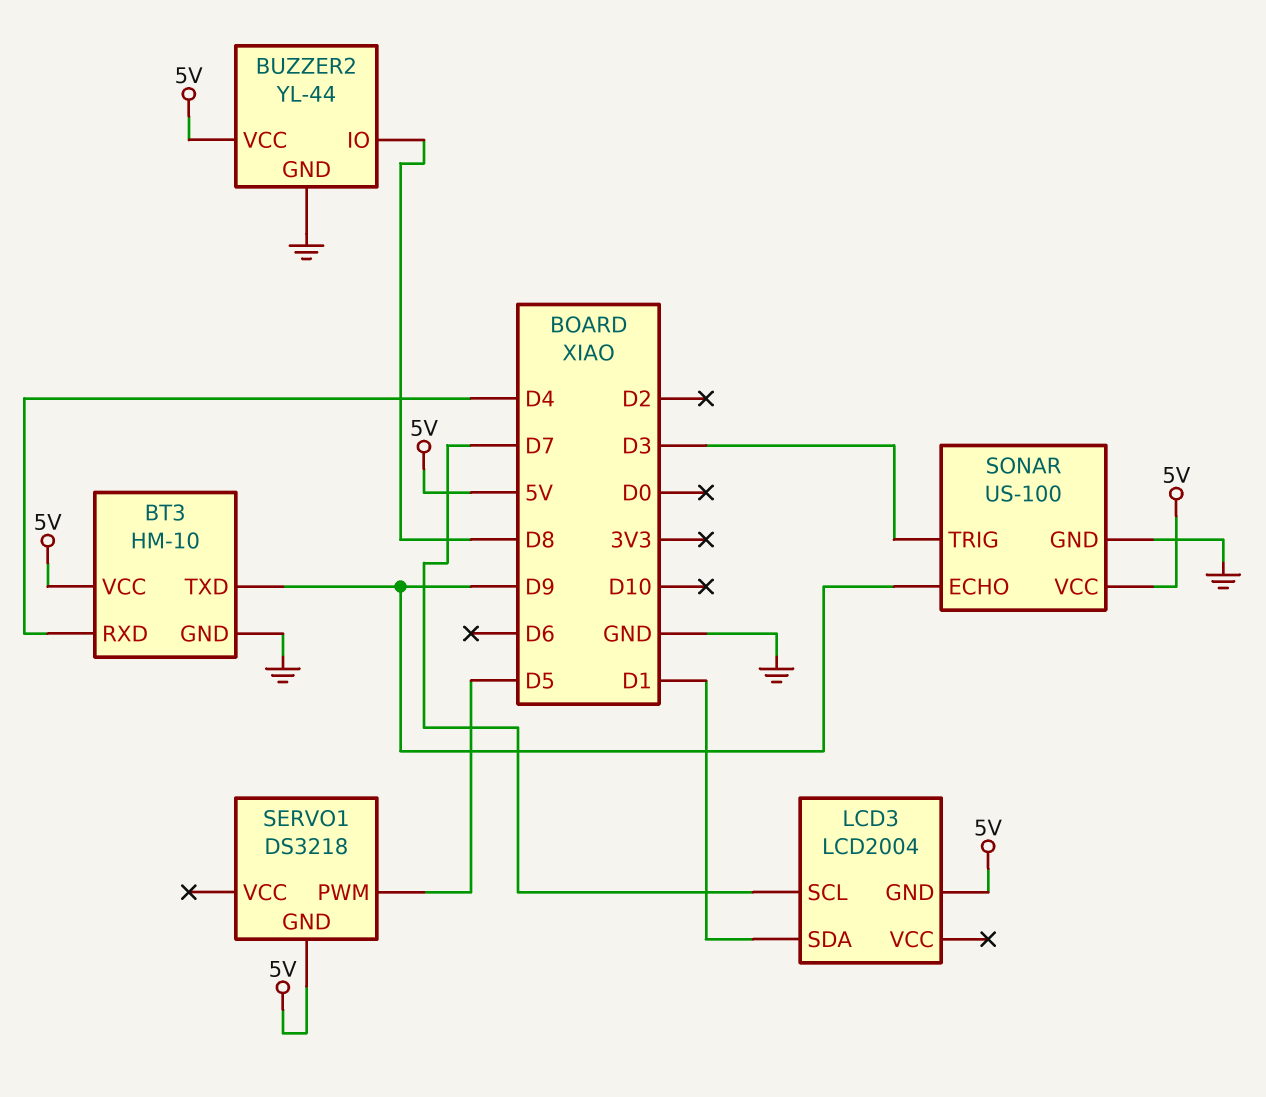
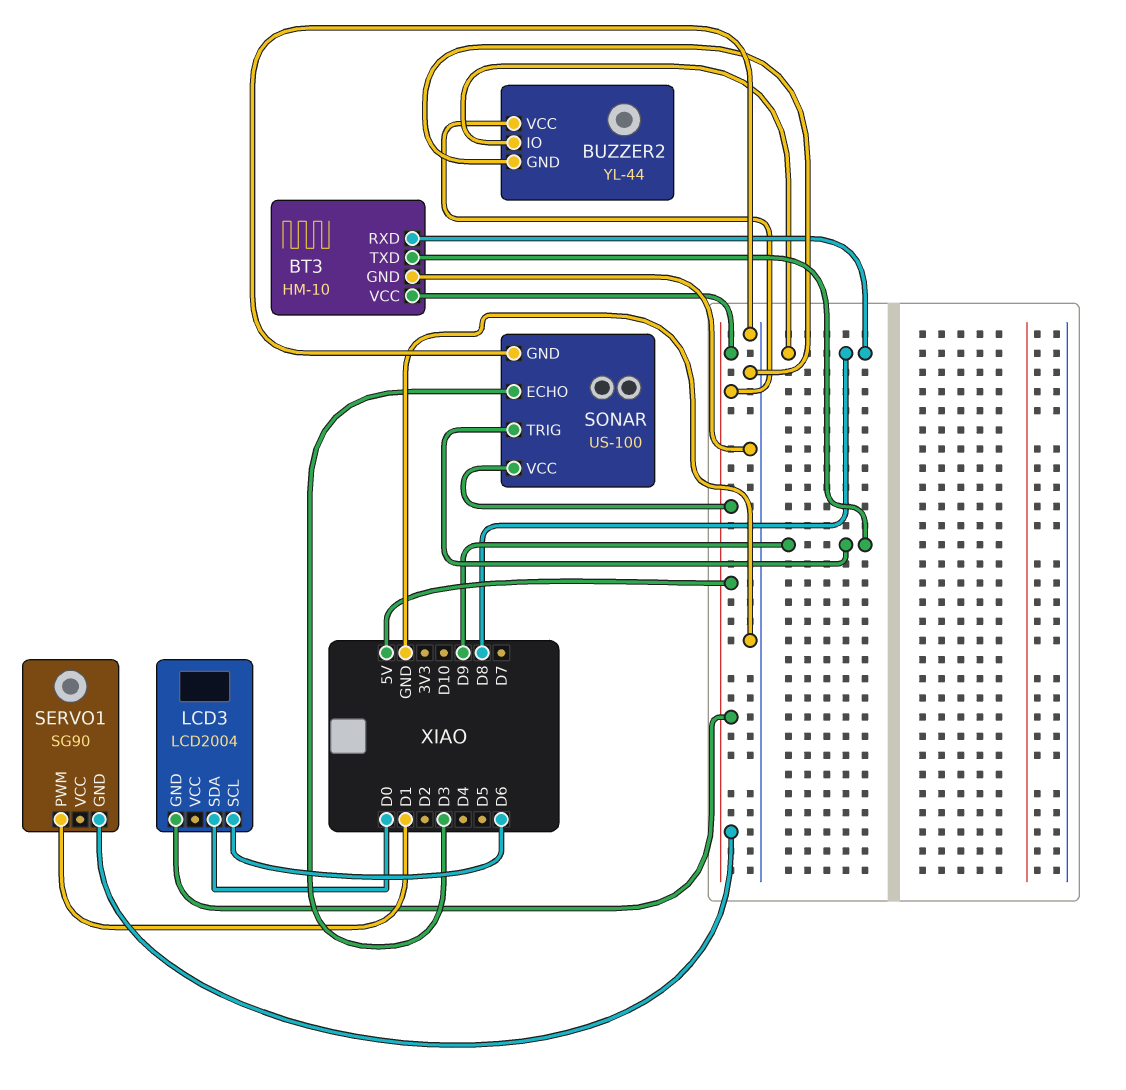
BT3 pin RXD: D4 -> D8
LCD3 pin SCL: D7 -> D6
LCD3 pin SDA: D1 -> D0
SERVO1: DS3218 -> SG90
SERVO1 pin PWM: D5 -> D1
SONAR pin ECHO: D9 -> D3
SONAR pin TRIG: D3 -> D9

